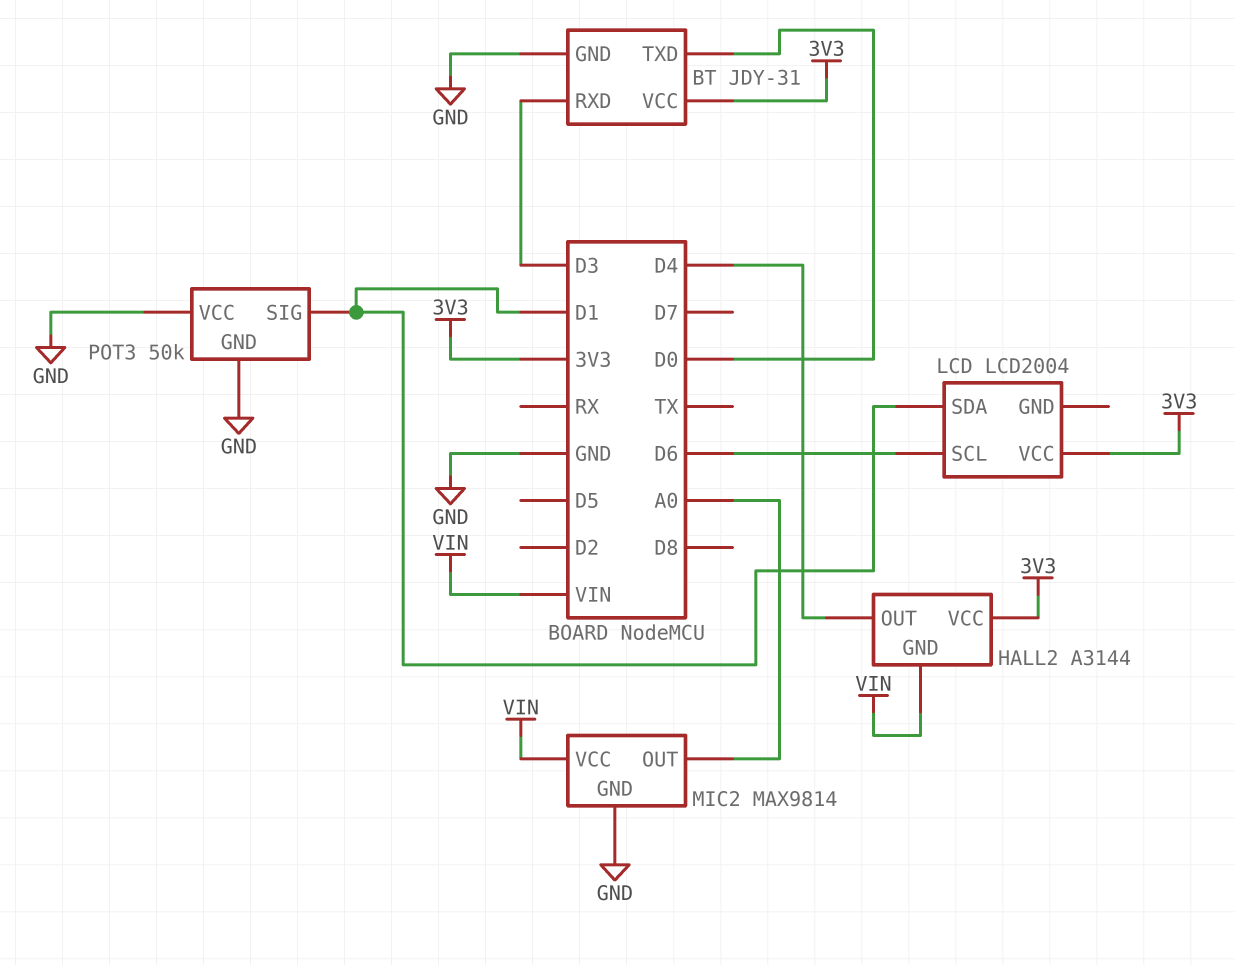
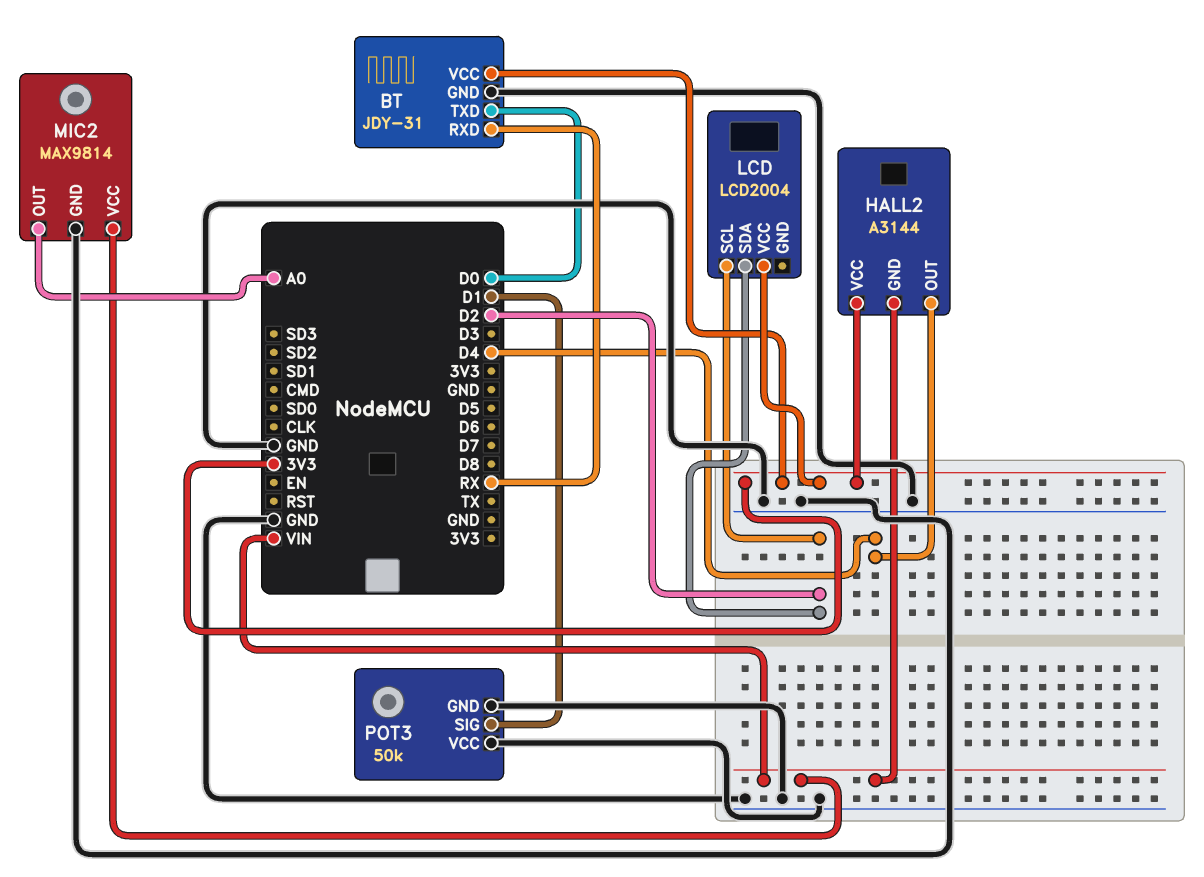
BT pin RXD: D3 -> RX
LCD pin SCL: D6 -> D2
LCD pin SDA: D1 -> D2

